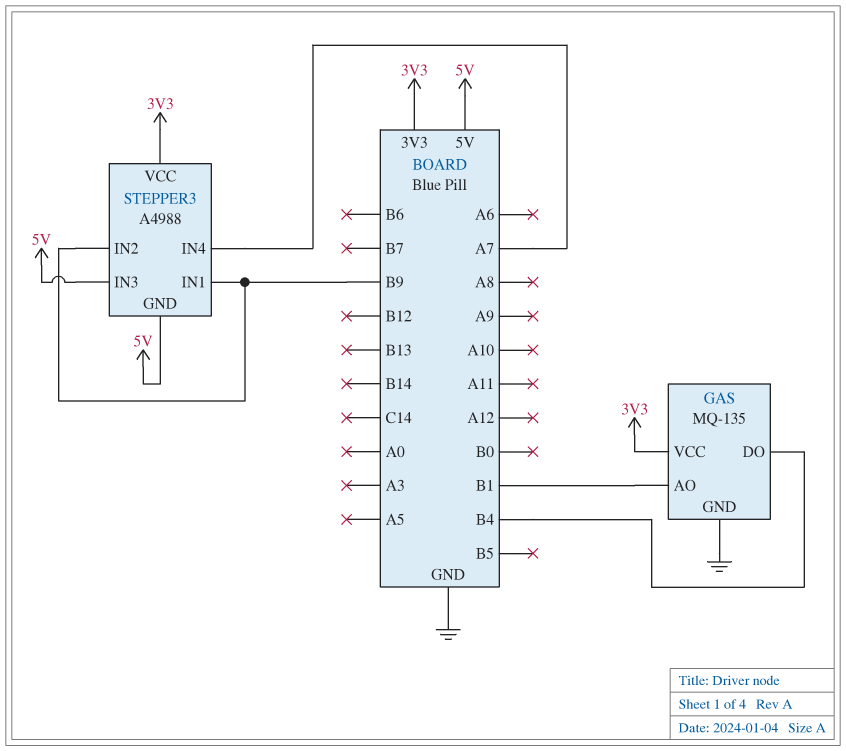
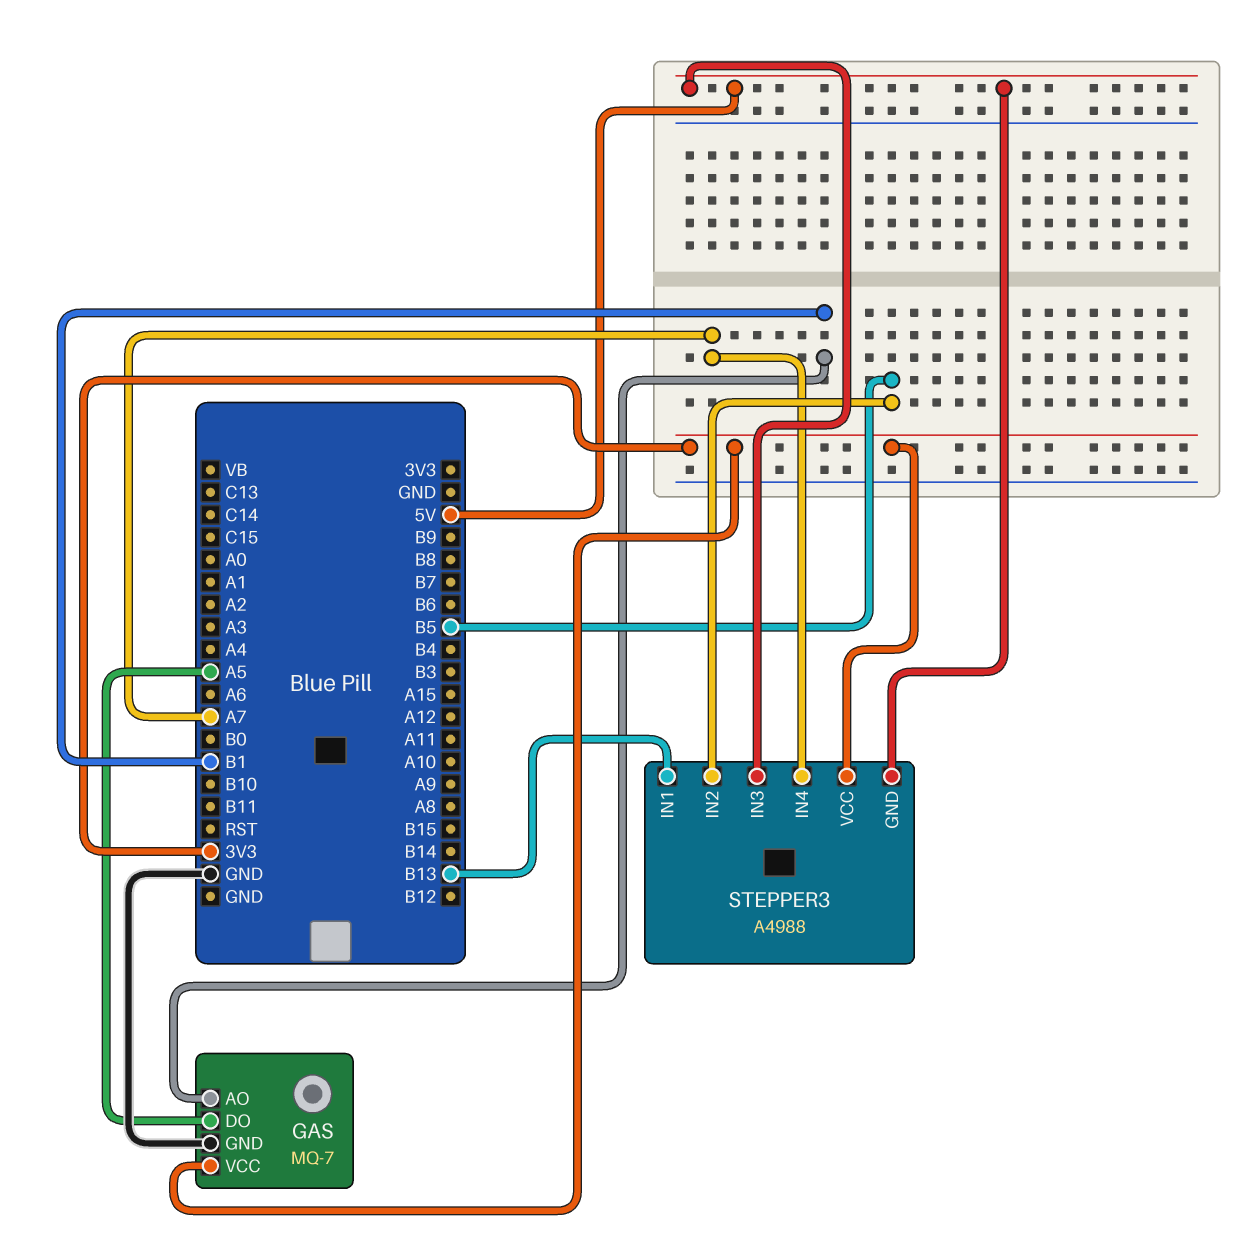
GAS: MQ-135 -> MQ-7
GAS pin DO: B4 -> A5
STEPPER3 pin IN1: B9 -> B13
STEPPER3 pin IN2: B9 -> B5

